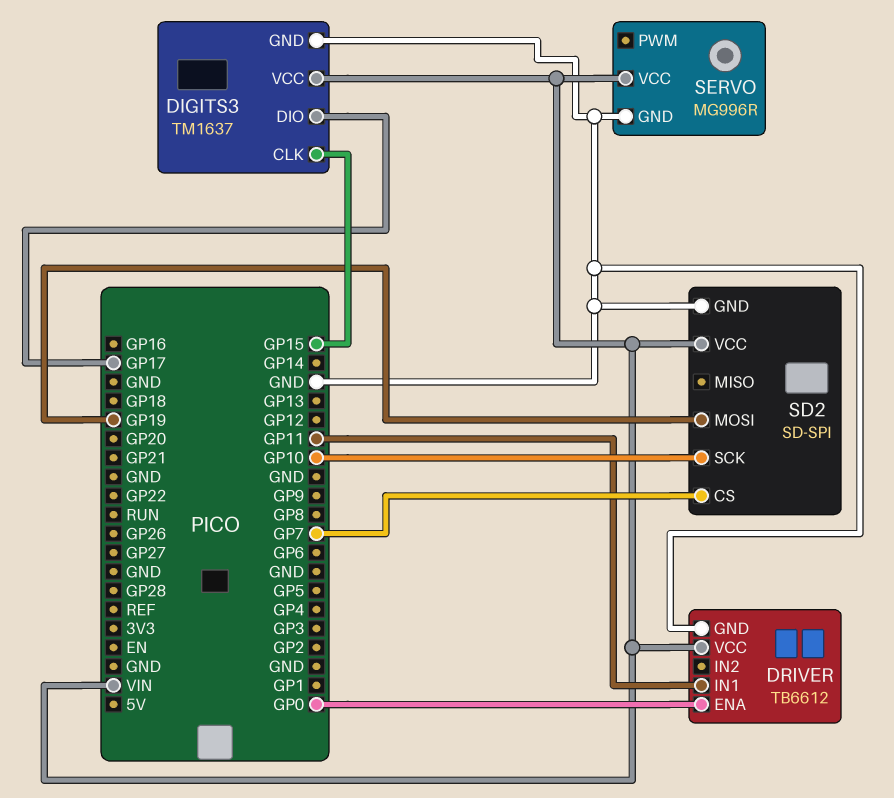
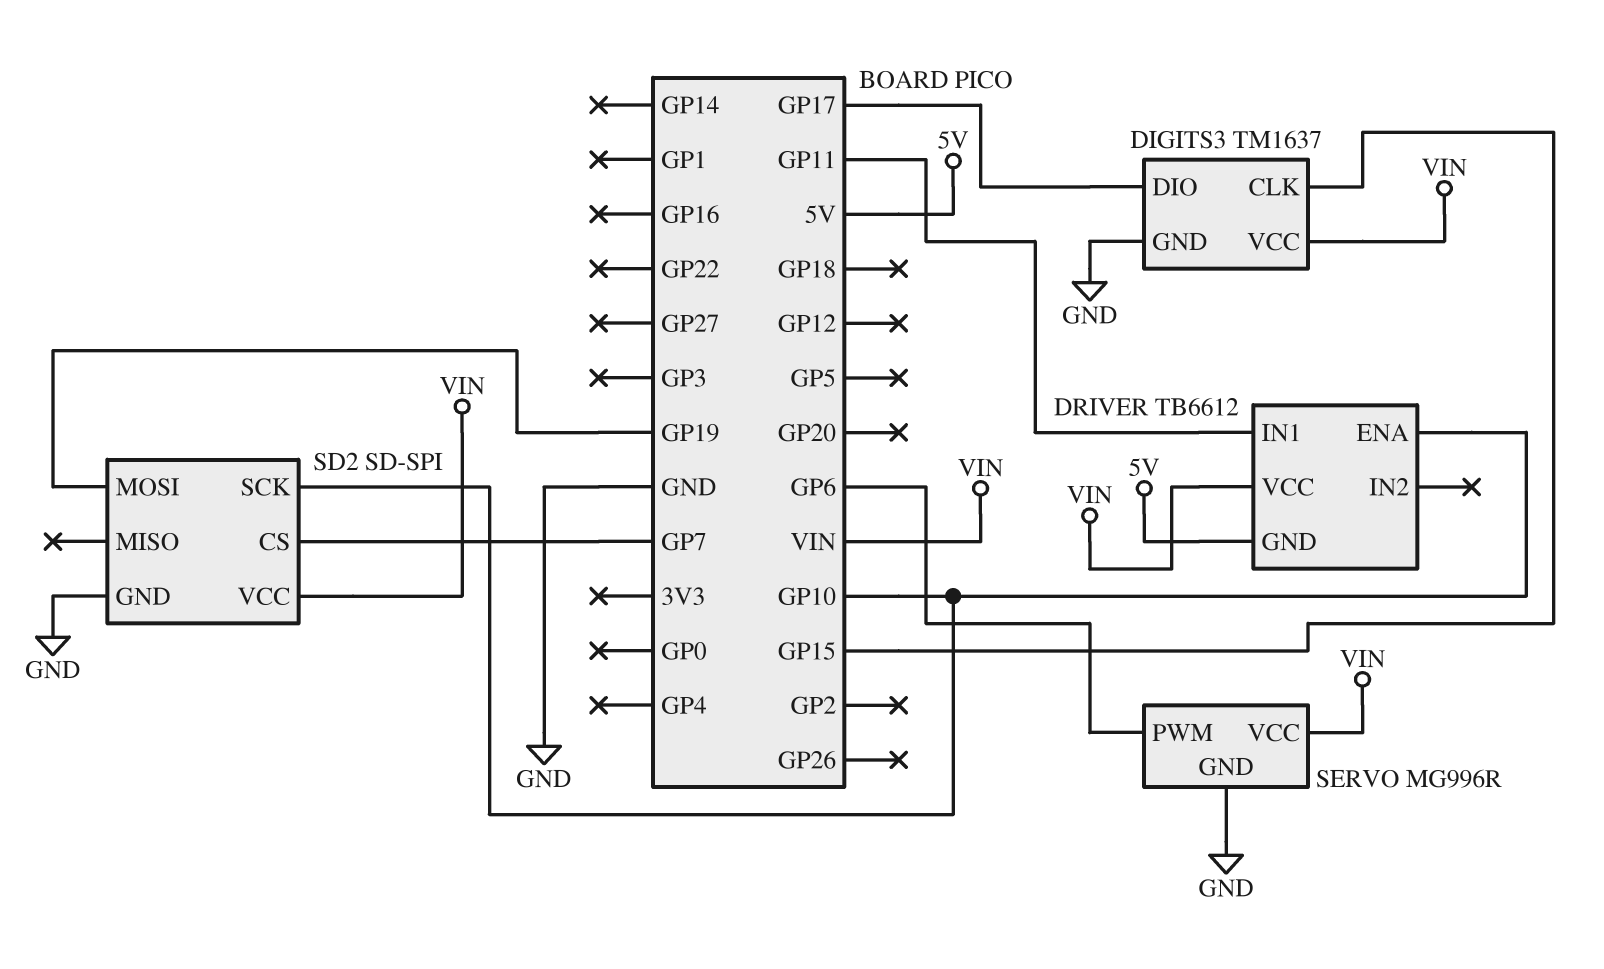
DRIVER pin ENA: GP0 -> GP10
DRIVER pin GND: GND -> 5V
SERVO pin PWM: none -> GP6

